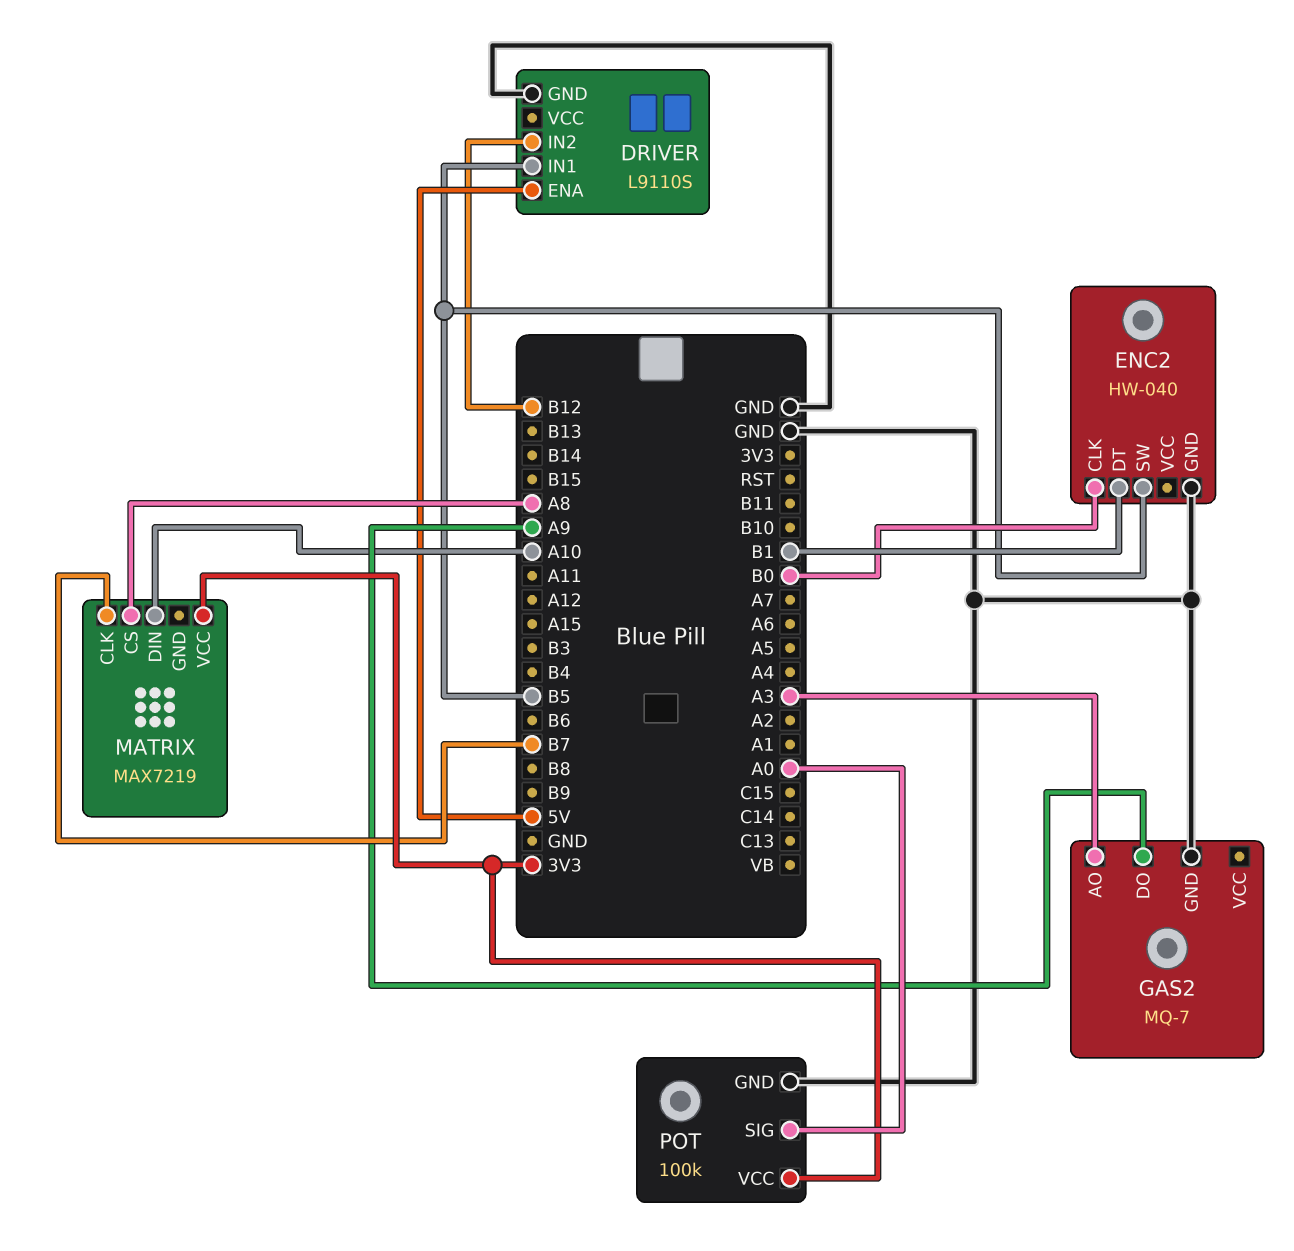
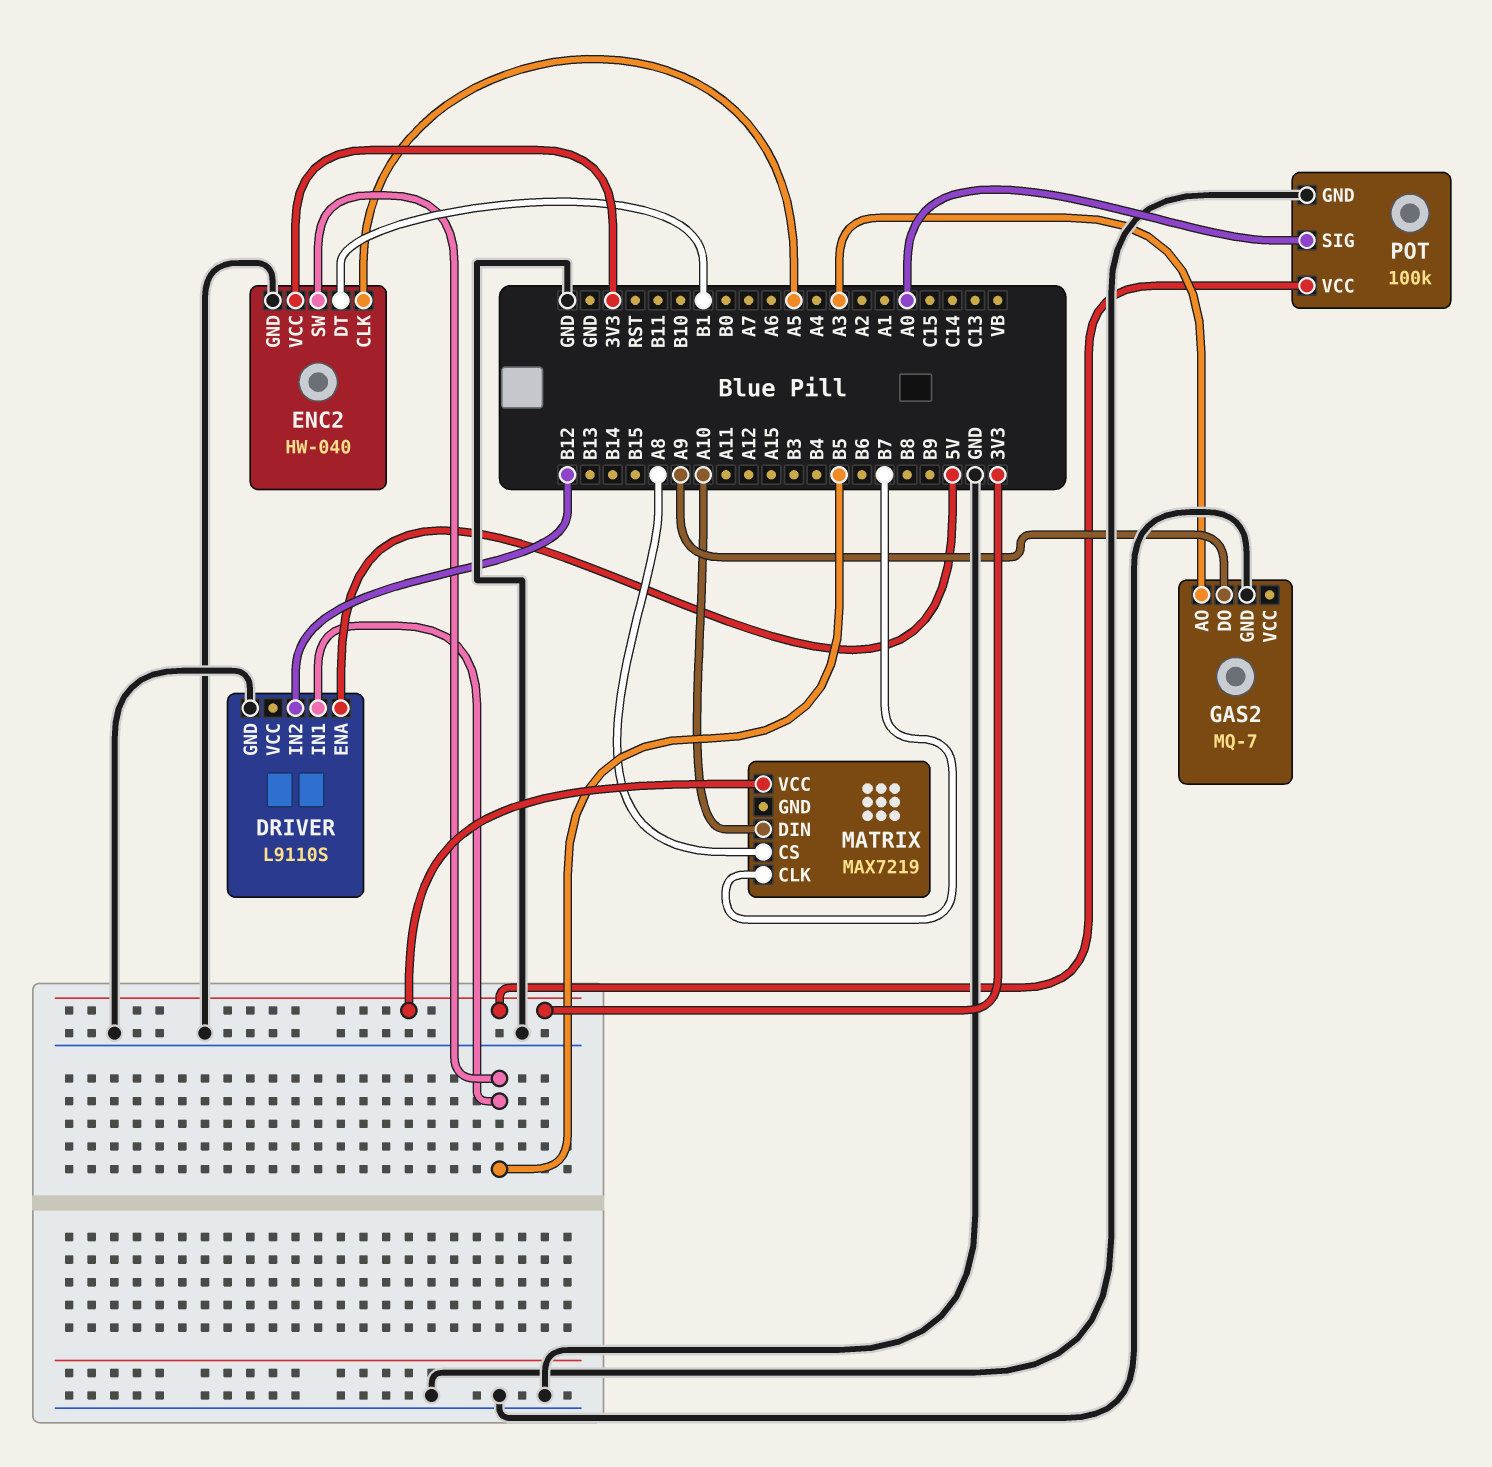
ENC2 pin CLK: B0 -> A5
ENC2 pin VCC: none -> 3V3

